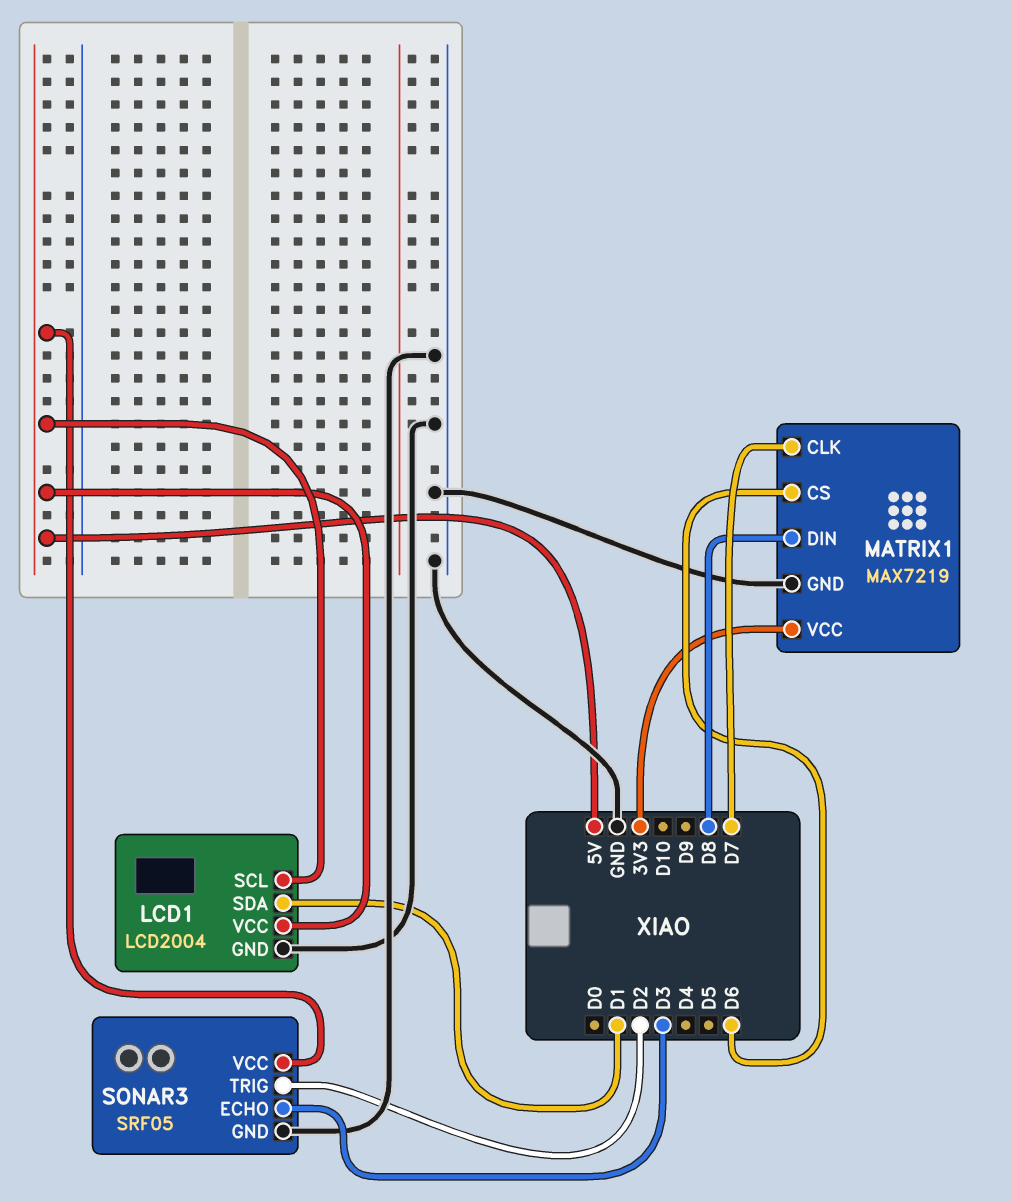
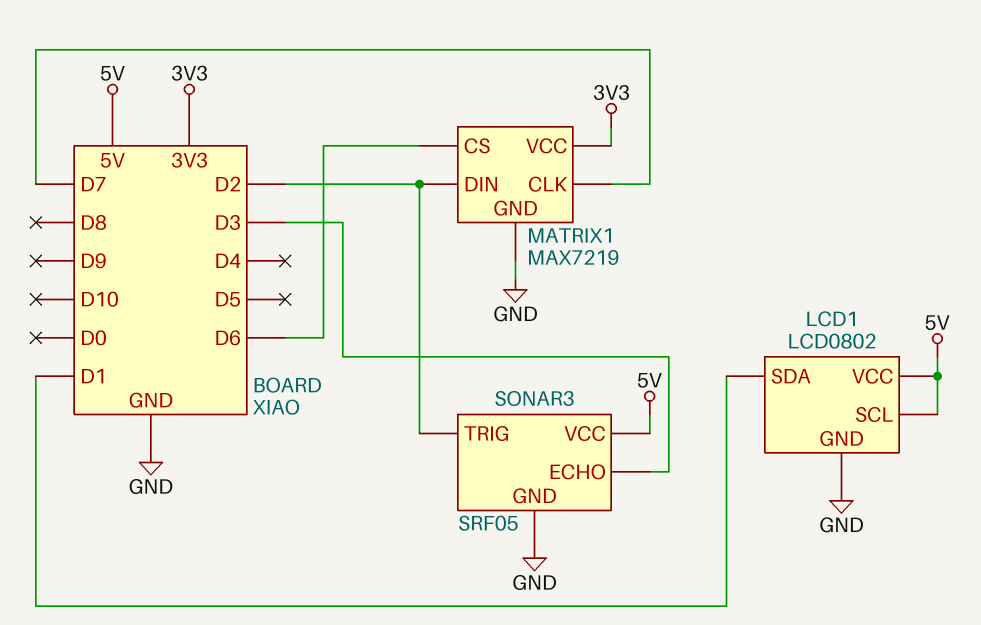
LCD1: LCD2004 -> LCD0802
MATRIX1 pin DIN: D8 -> D2

